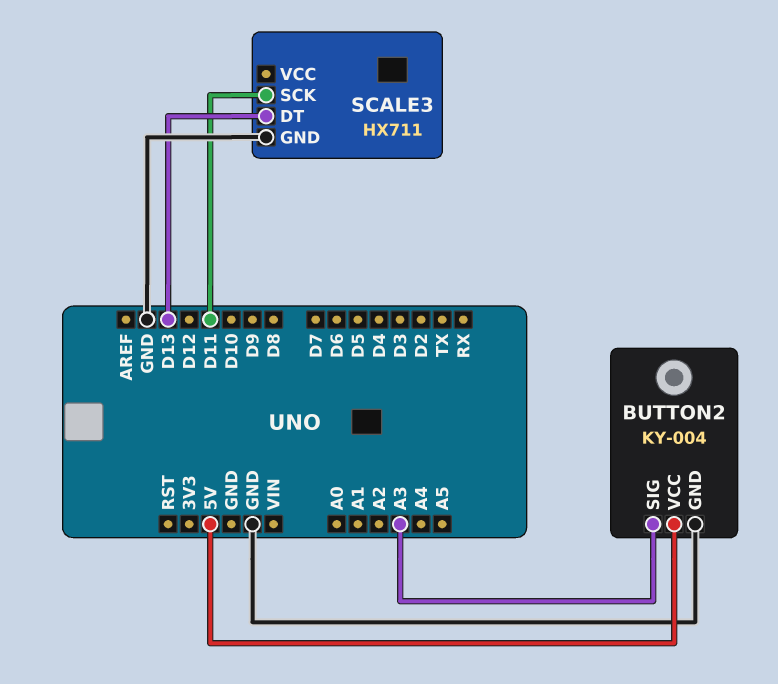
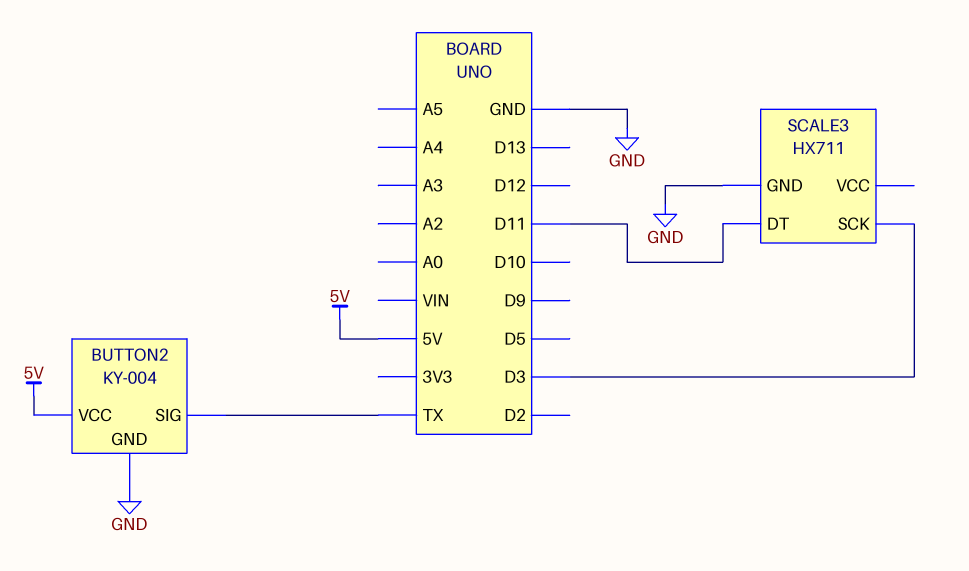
BUTTON2 pin SIG: A3 -> TX
SCALE3 pin DT: D13 -> D11
SCALE3 pin SCK: D11 -> D3

